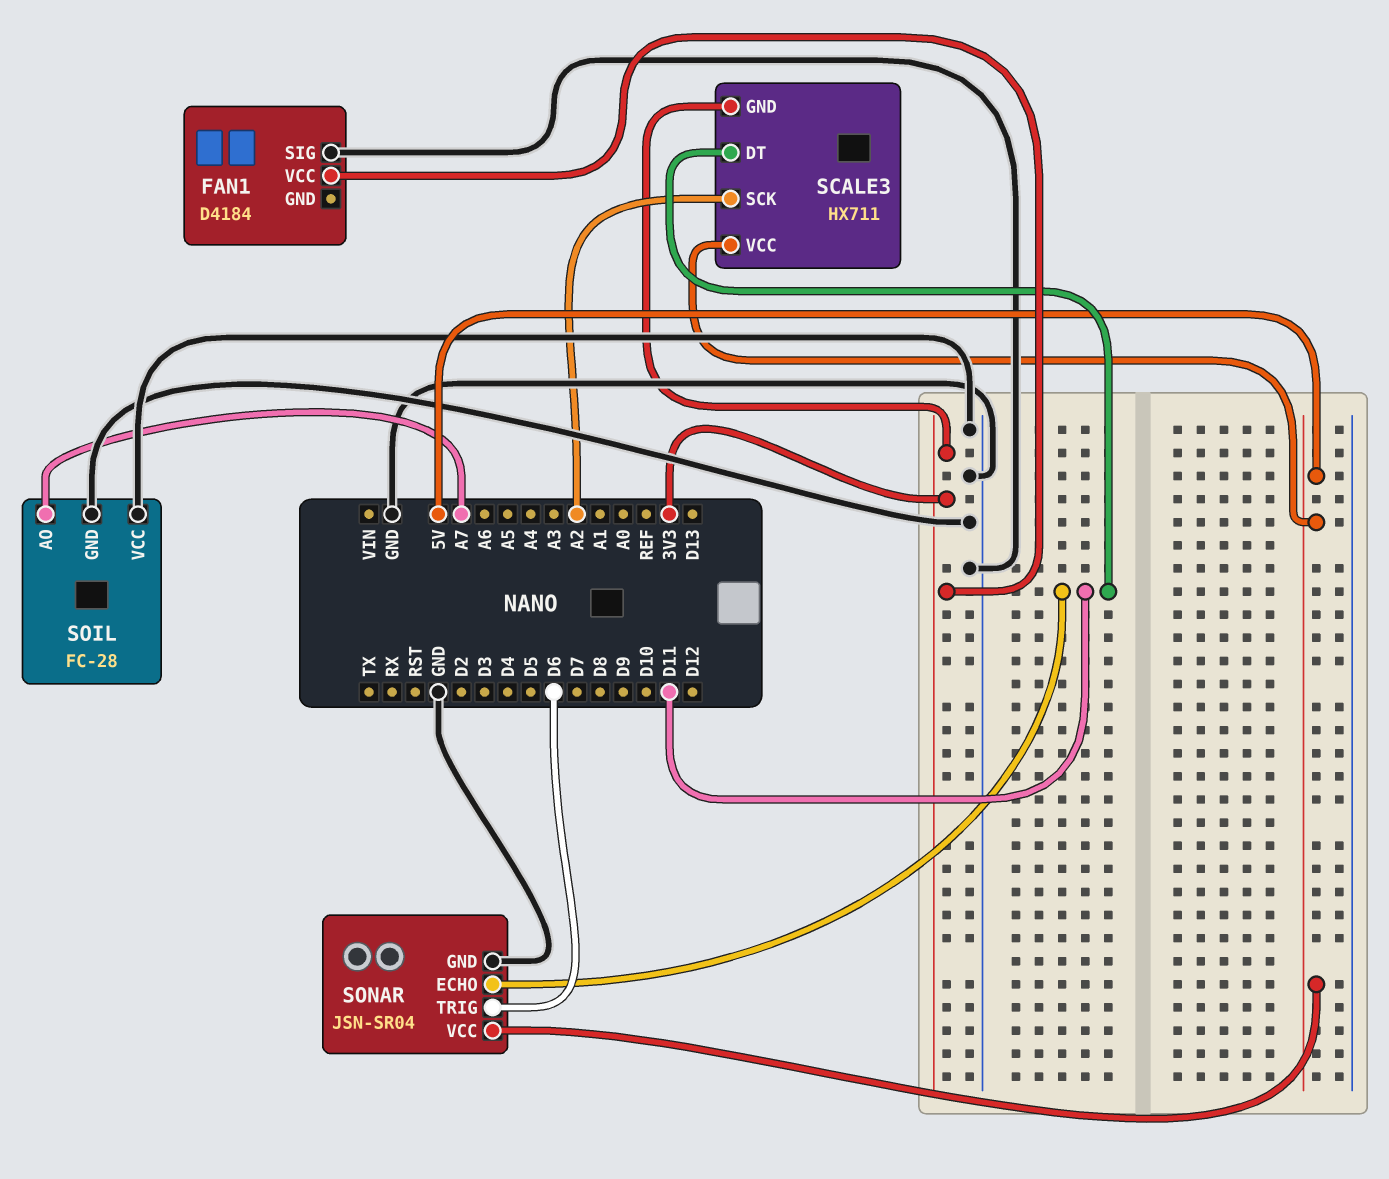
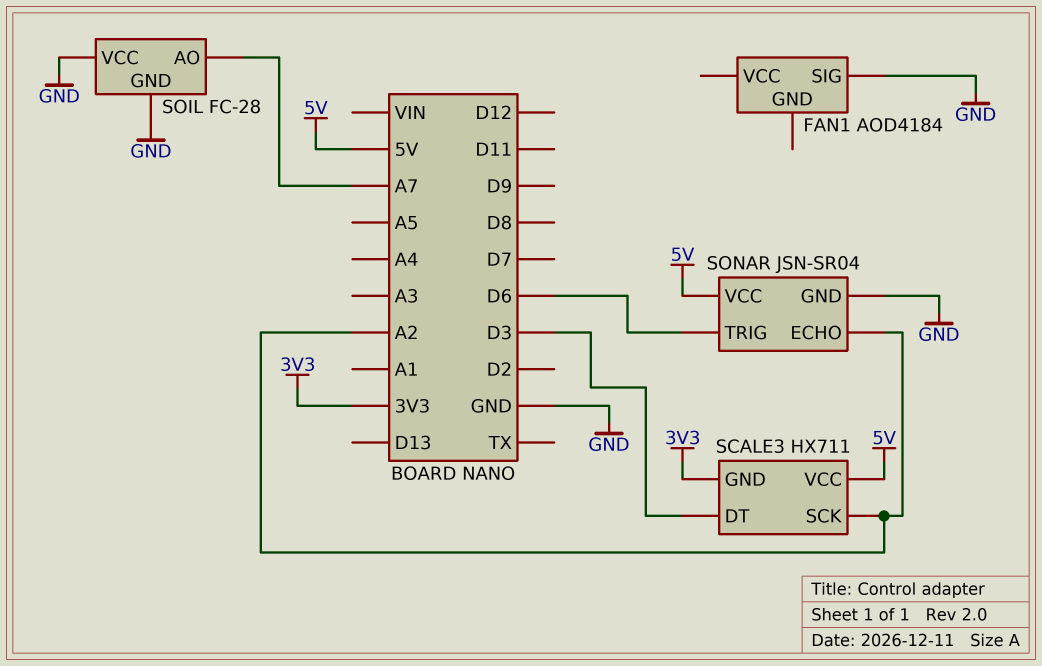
FAN1: D4184 -> AOD4184
FAN1 pin VCC: 3V3 -> none
SCALE3 pin DT: D11 -> D3
SONAR pin ECHO: D11 -> A2

